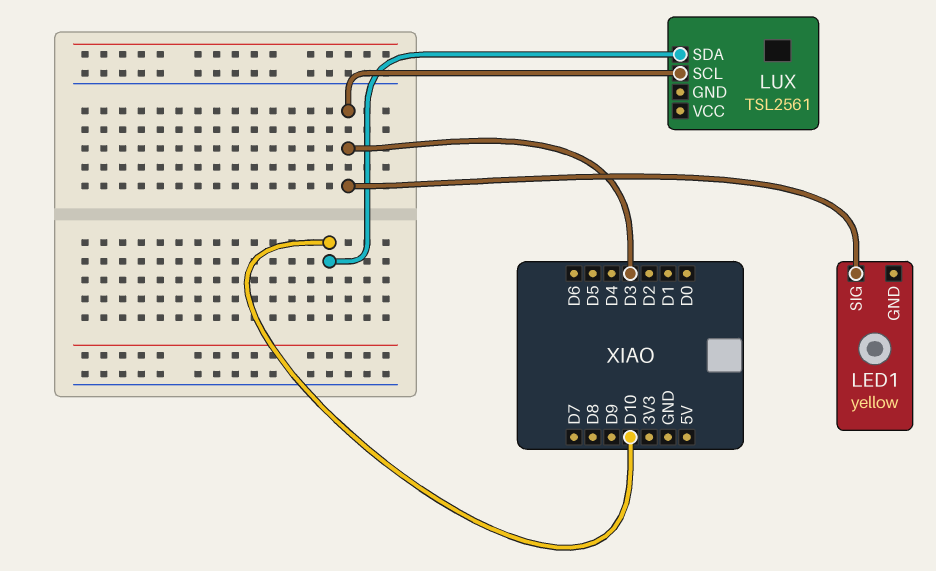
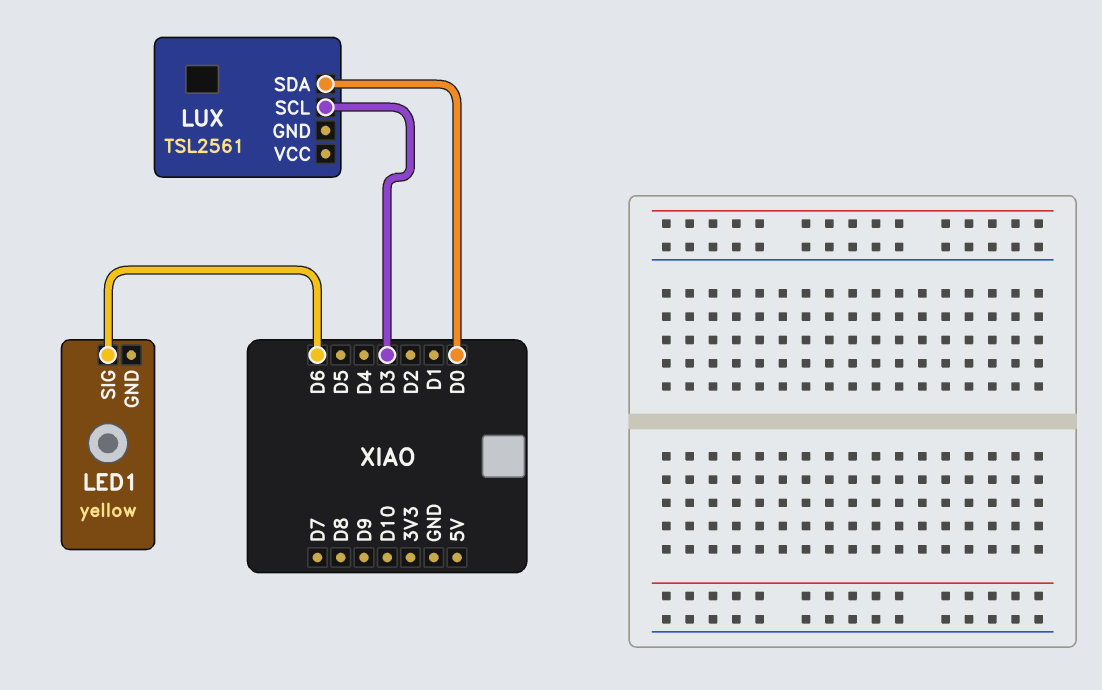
LED1 pin SIG: D3 -> D6
LUX pin SDA: D10 -> D0

